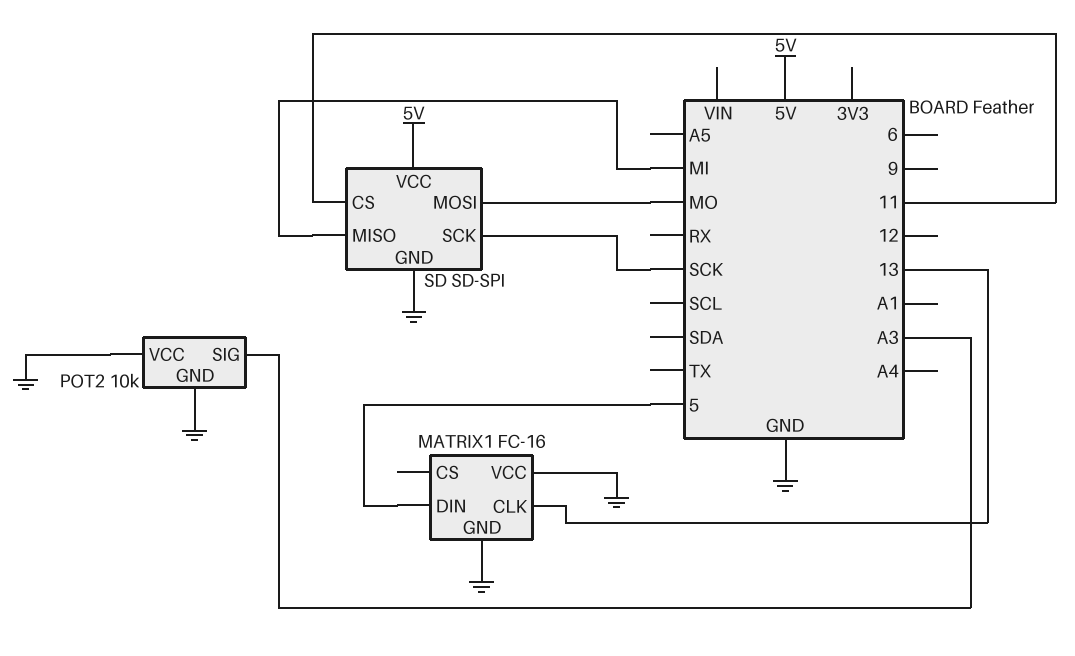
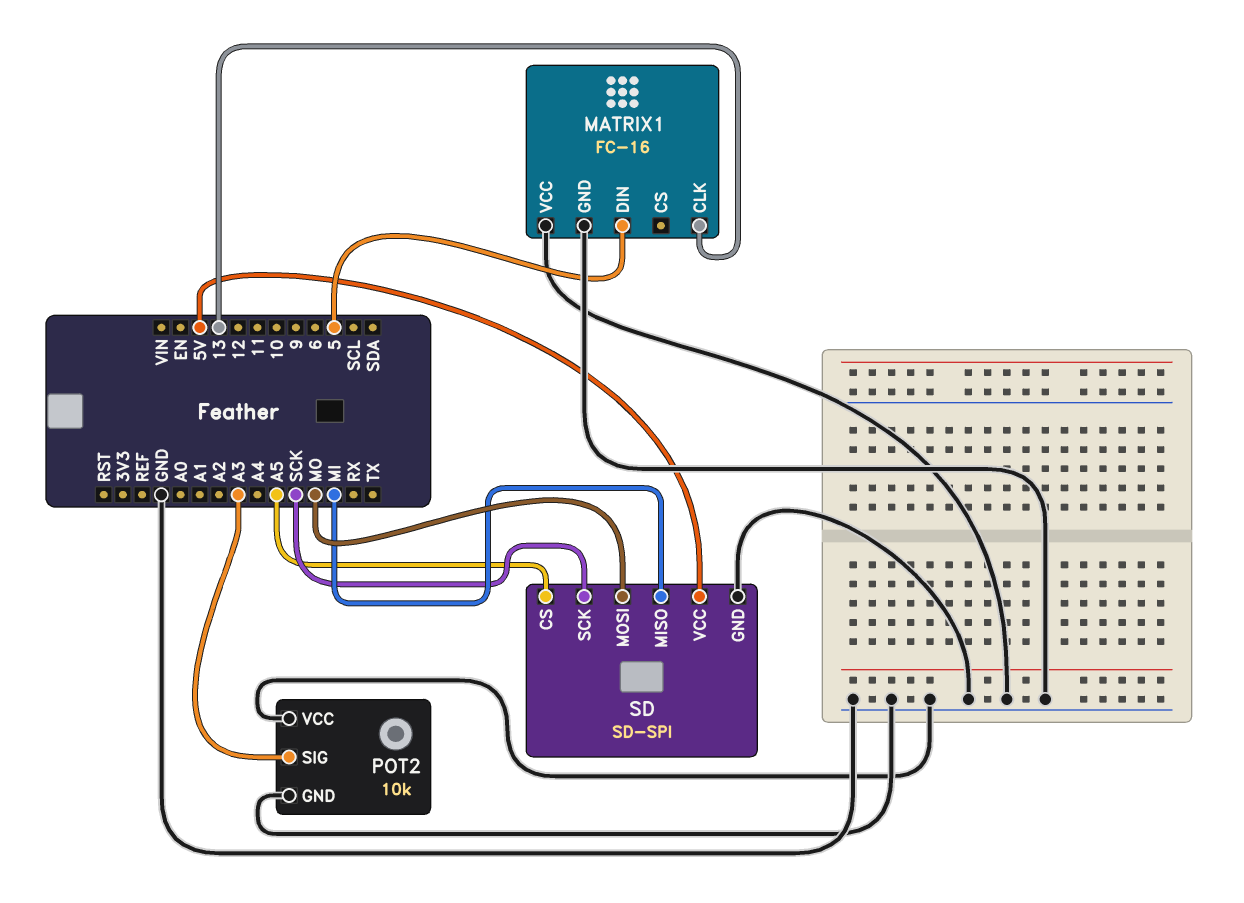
SD pin CS: 11 -> A5

